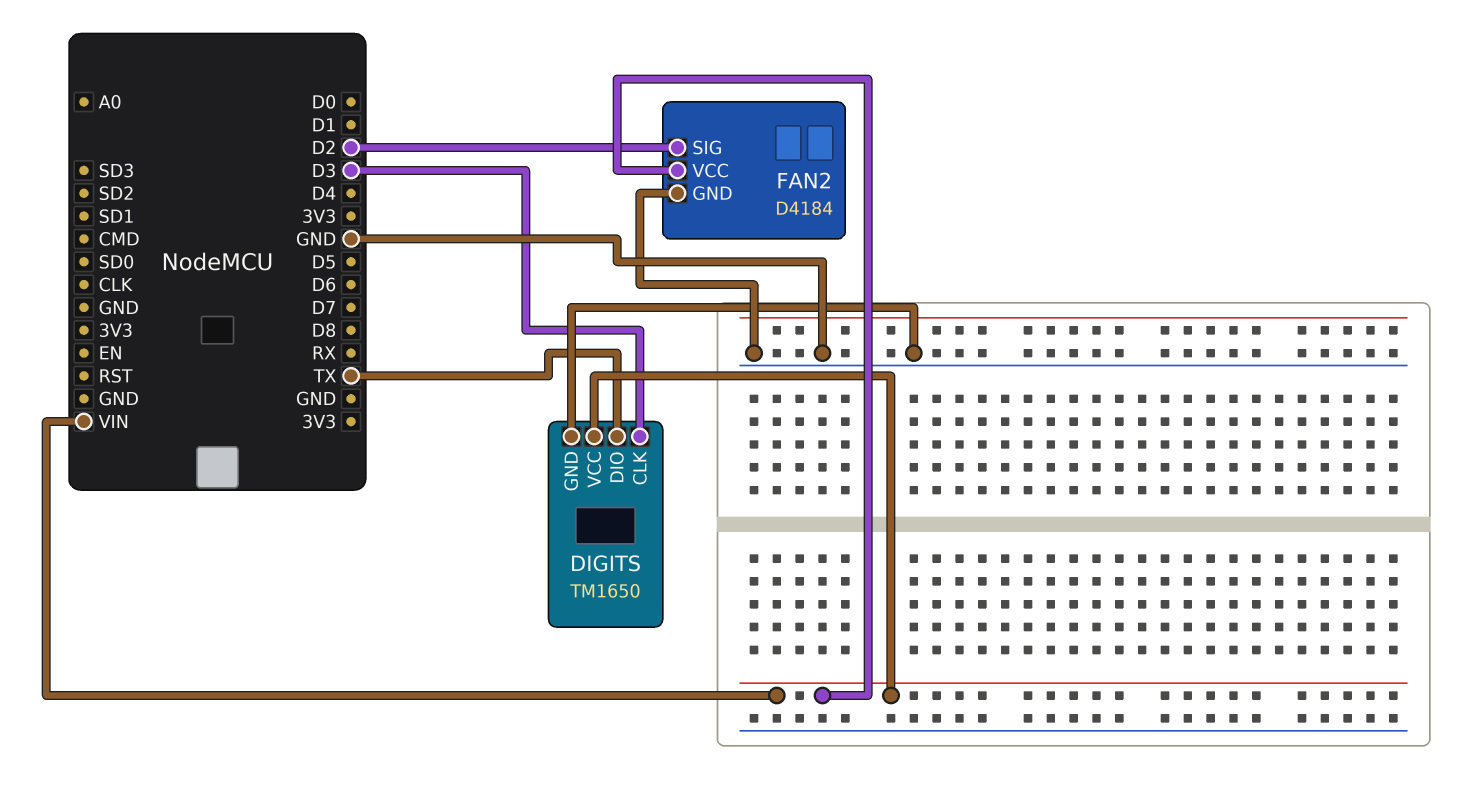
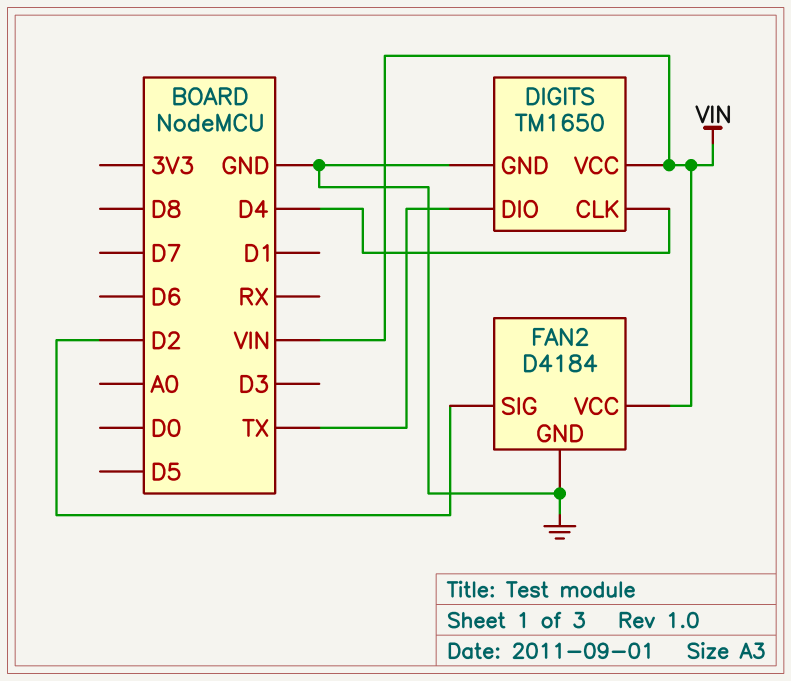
DIGITS pin CLK: D3 -> D4

